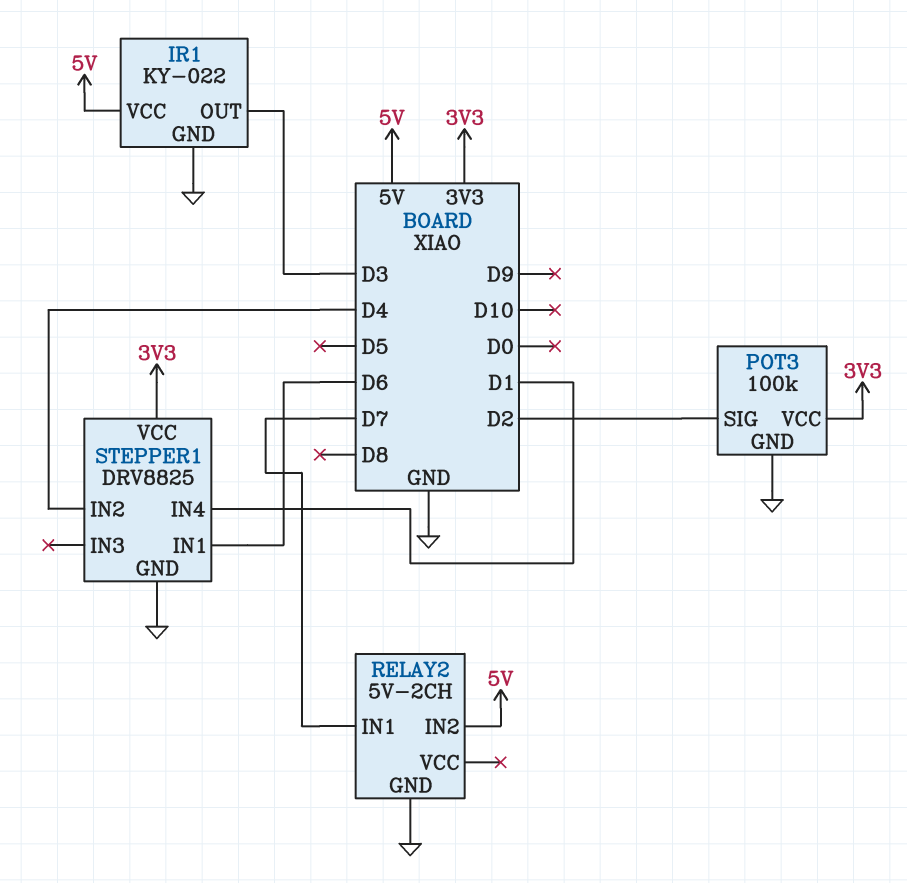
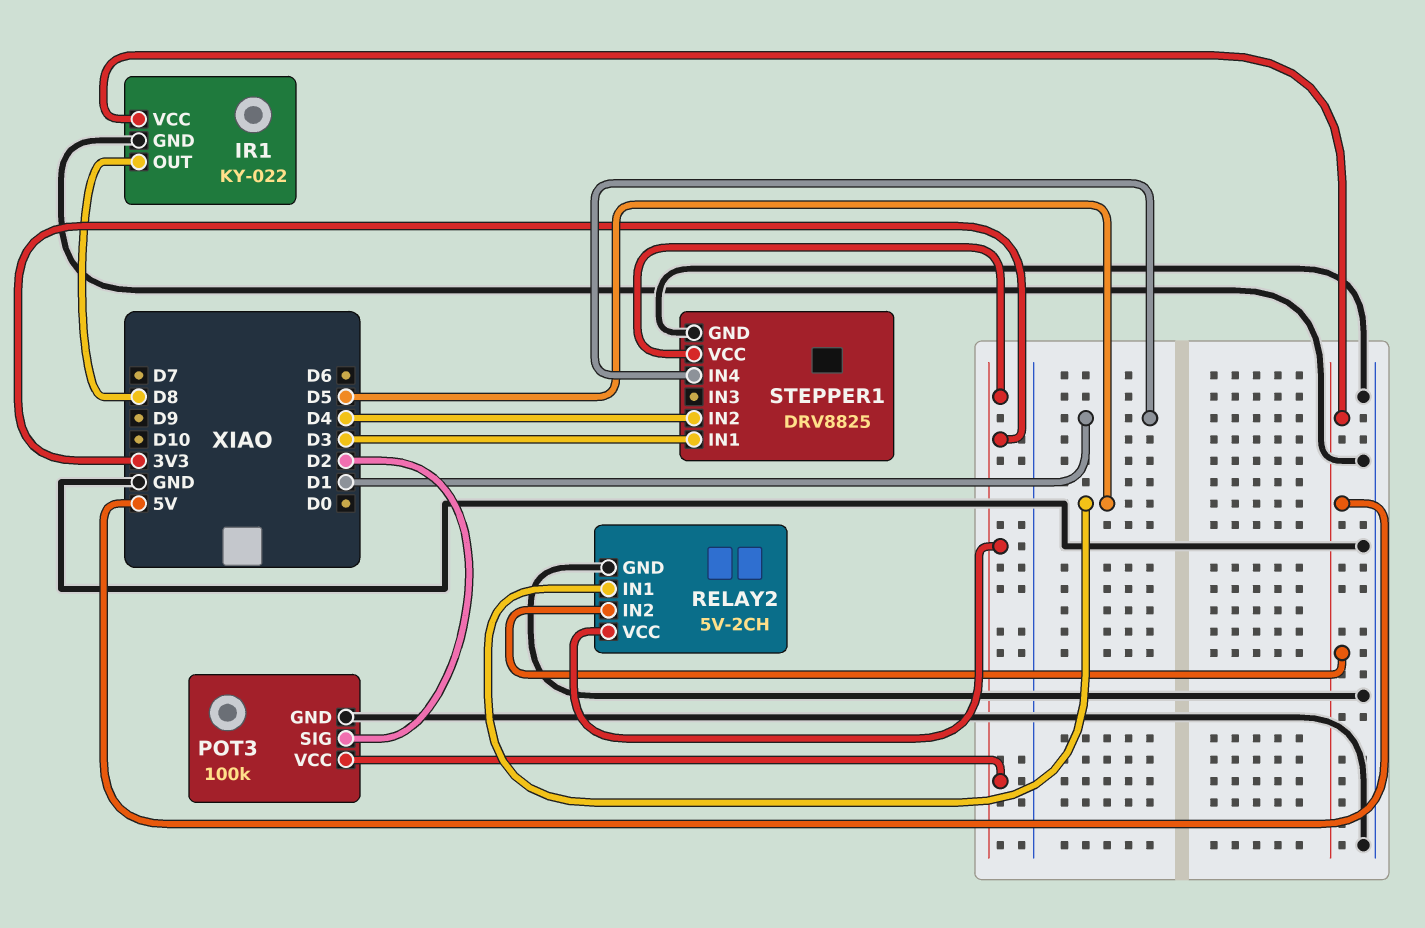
IR1 pin OUT: D3 -> D8
RELAY2 pin IN1: D7 -> D5
RELAY2 pin VCC: none -> 3V3
STEPPER1 pin IN1: D6 -> D3

